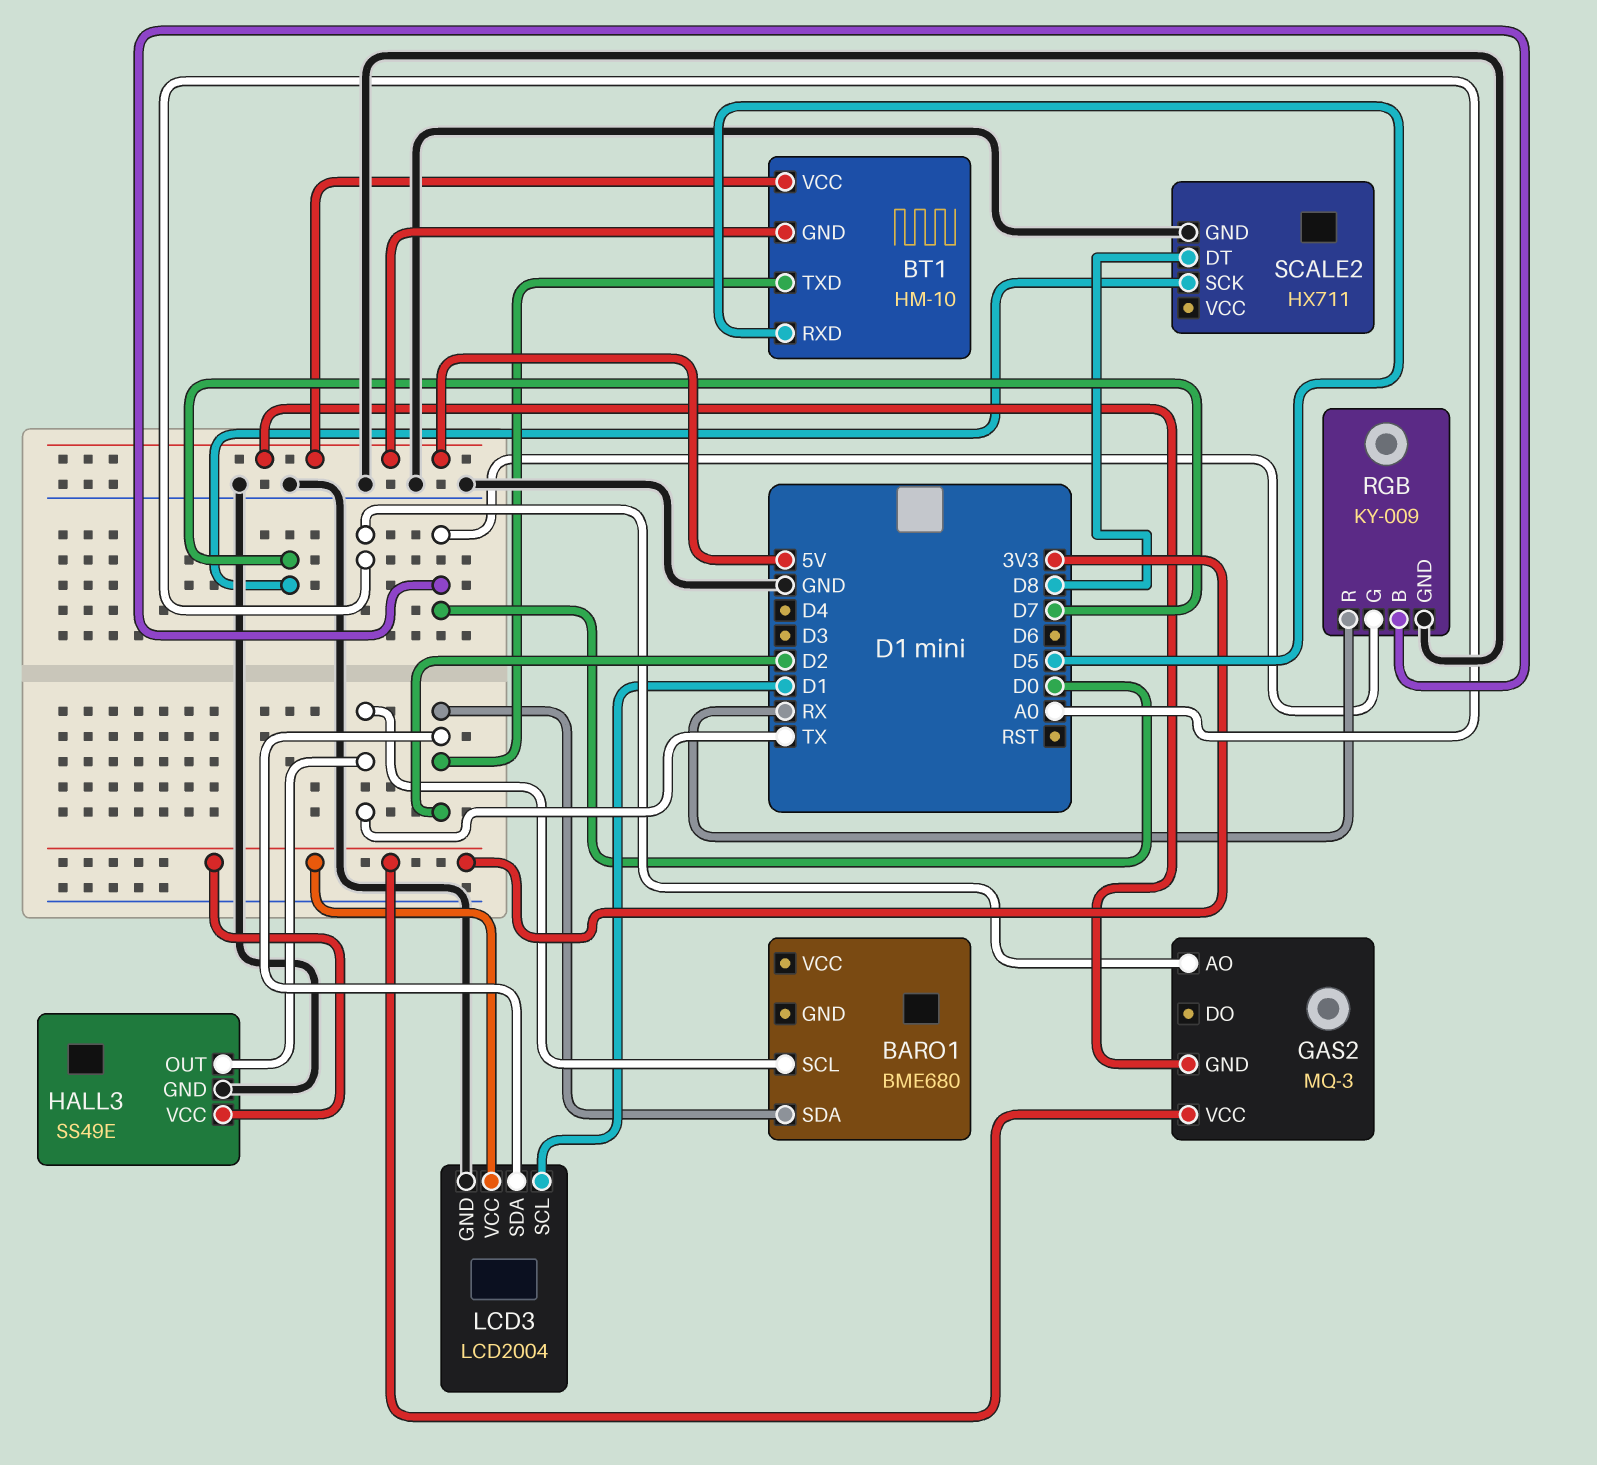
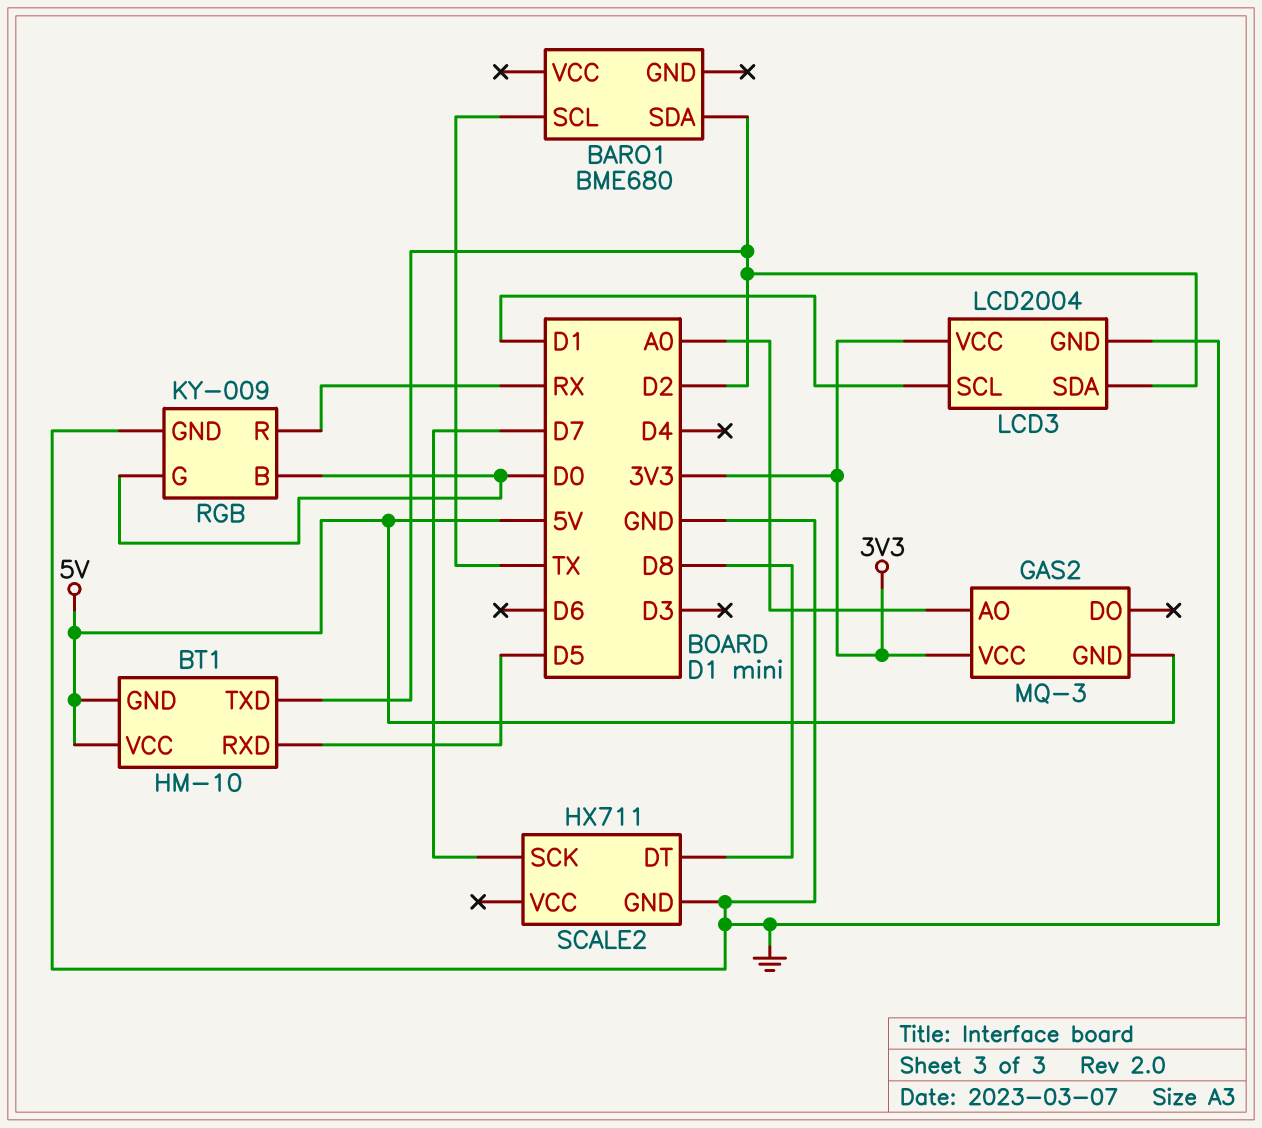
HALL3: SS49E -> none
HALL3 pin GND: GND -> none
HALL3 pin OUT: TX -> none
HALL3 pin VCC: 3V3 -> none

